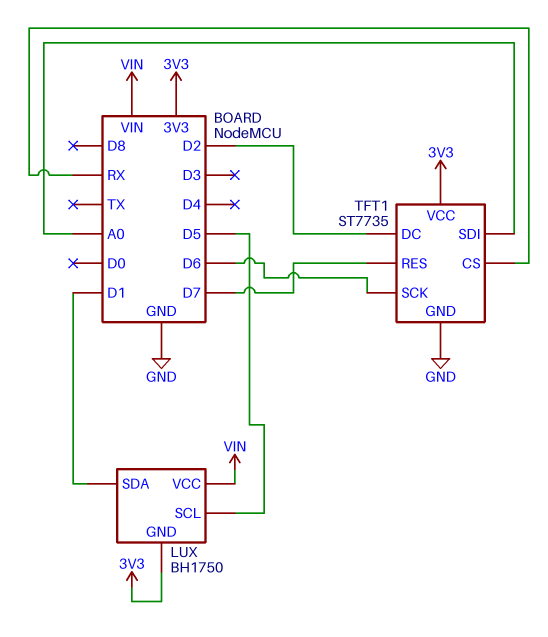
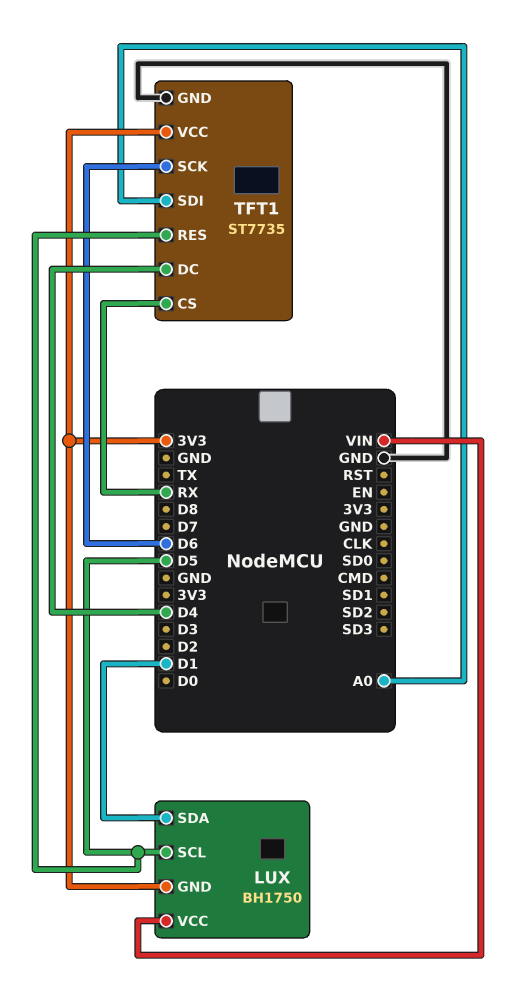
TFT1 pin DC: D2 -> D4
TFT1 pin RES: D7 -> D5

